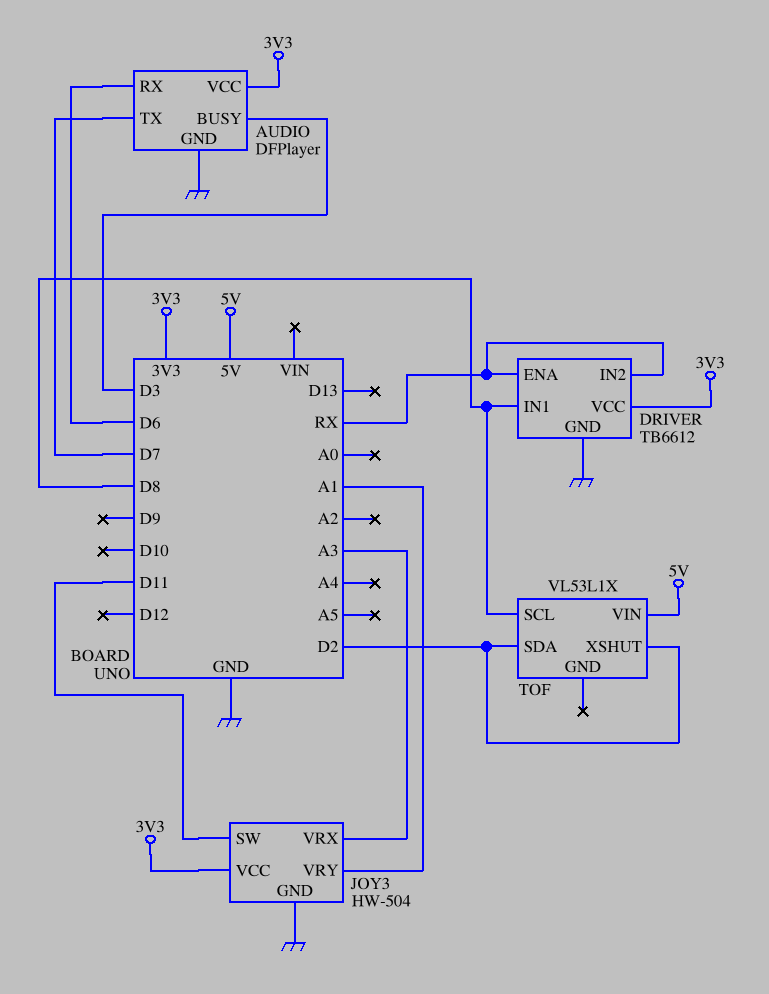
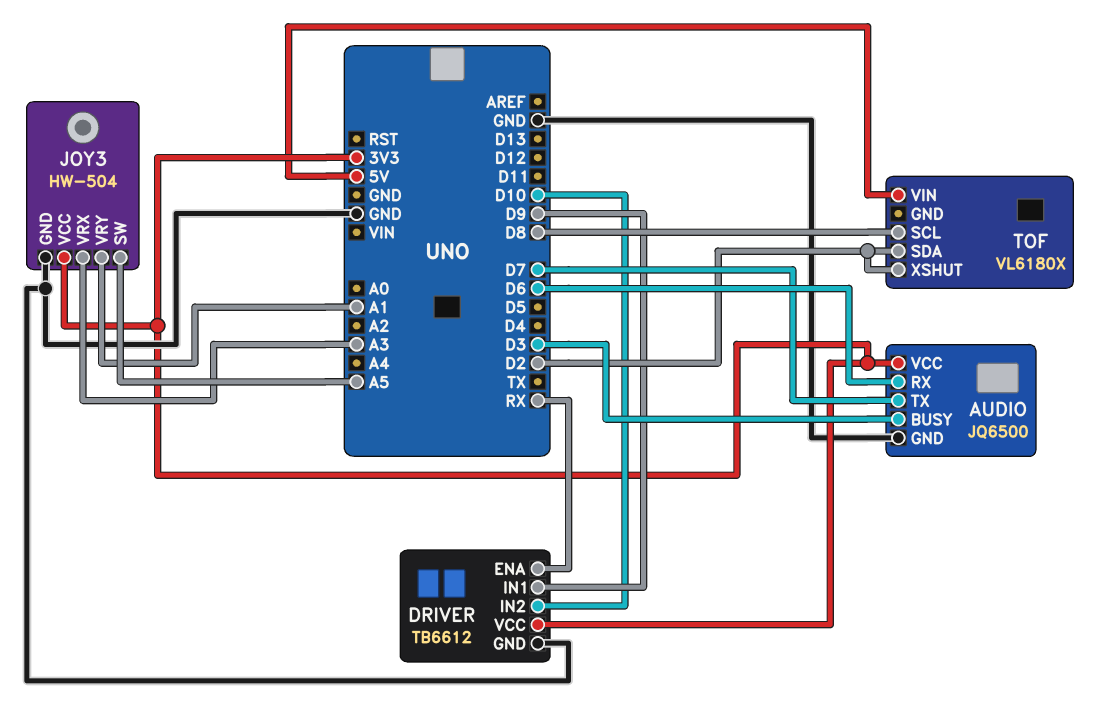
AUDIO: DFPlayer -> JQ6500
DRIVER pin IN1: D8 -> D9
DRIVER pin IN2: RX -> D10
JOY3 pin SW: D11 -> A5
TOF: VL53L1X -> VL6180X

